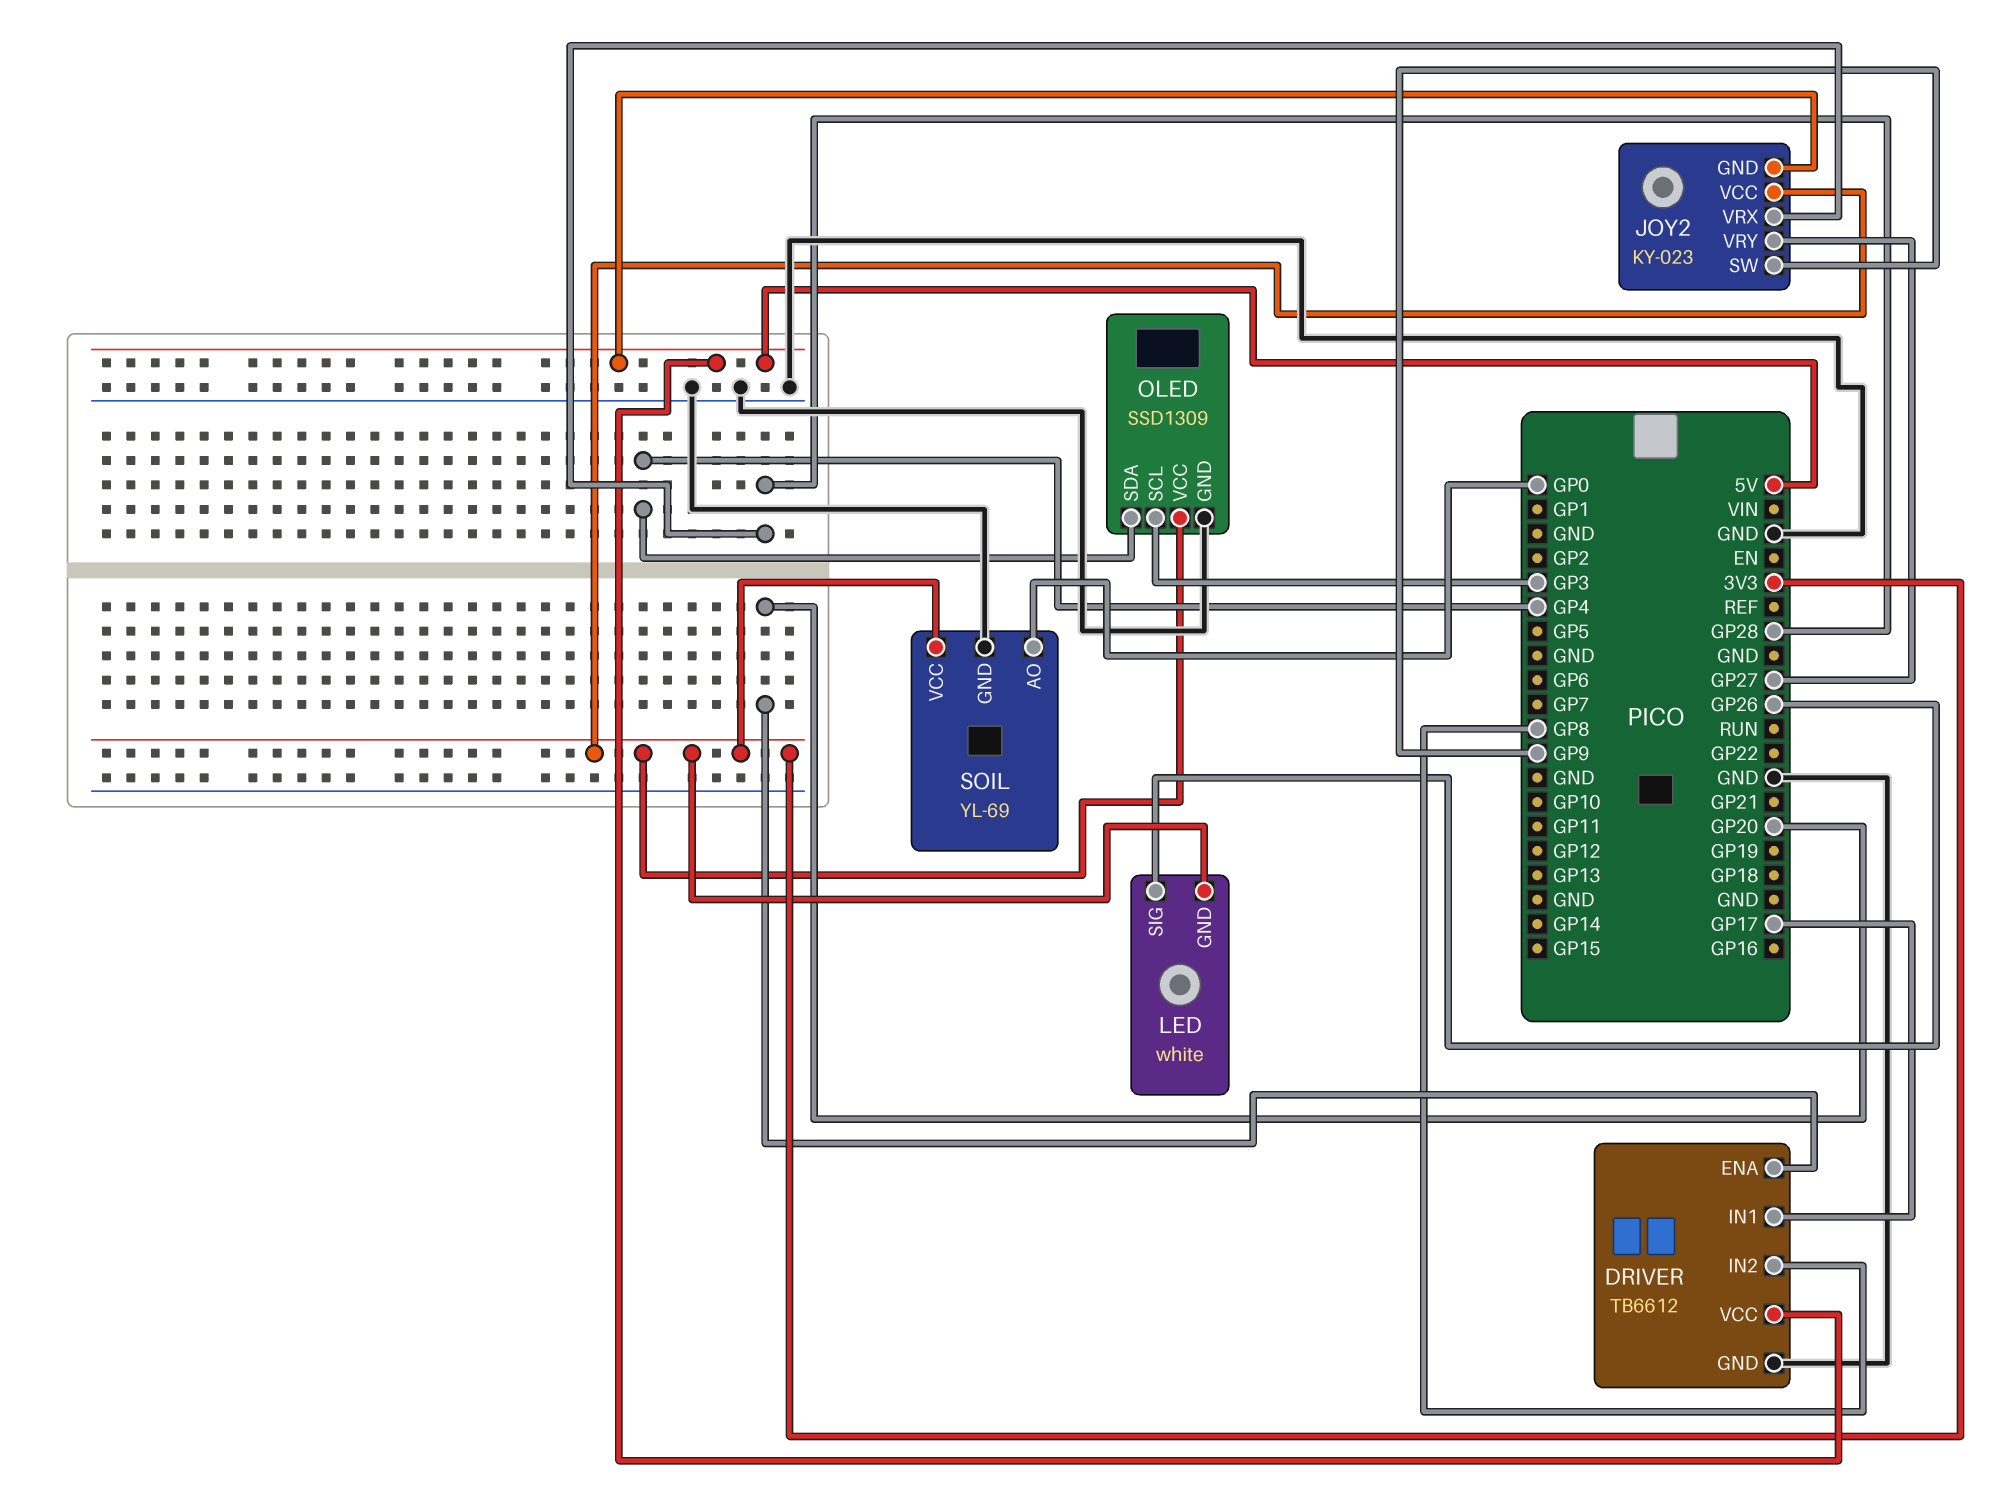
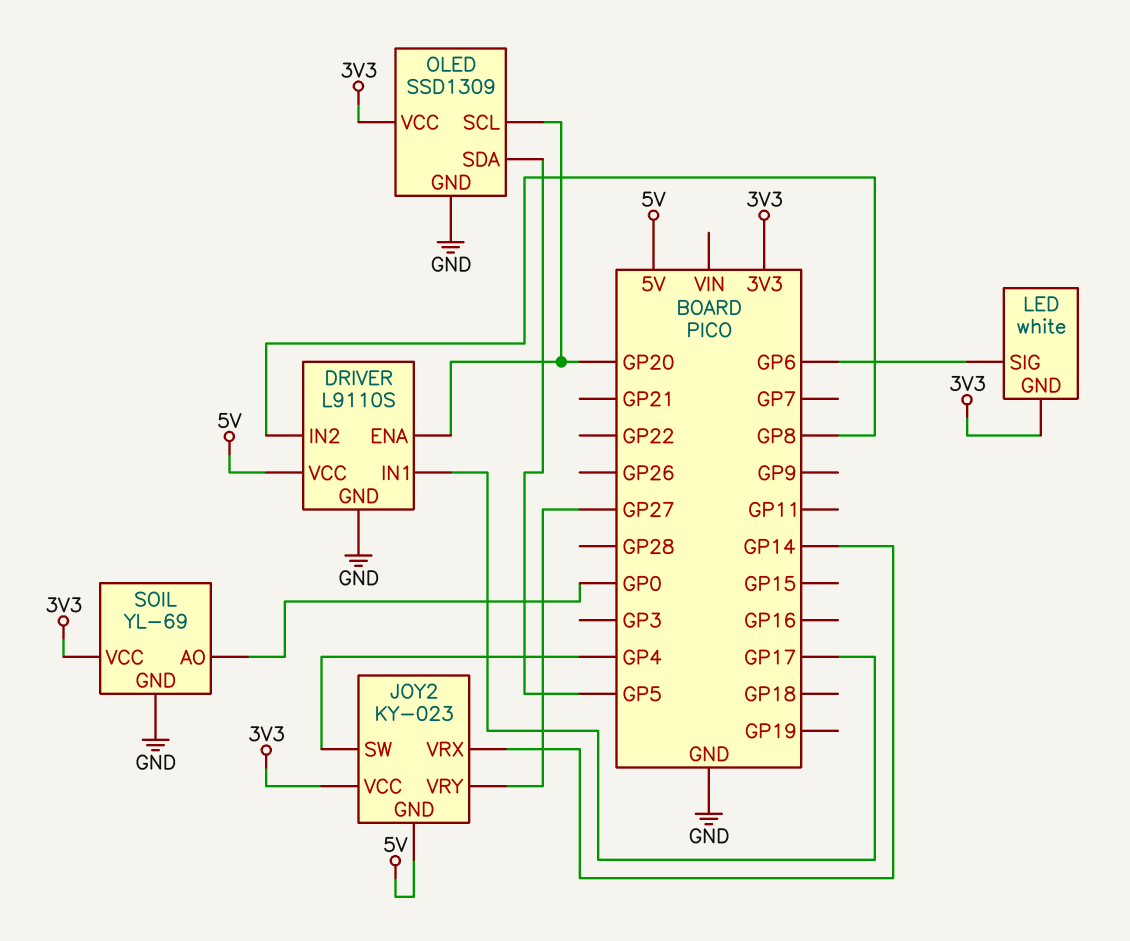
DRIVER: TB6612 -> L9110S
JOY2 pin SW: GP9 -> GP4
JOY2 pin VRX: GP28 -> GP14
LED pin SIG: GP26 -> GP6
OLED pin SCL: GP3 -> GP20
OLED pin SDA: GP4 -> GP5

